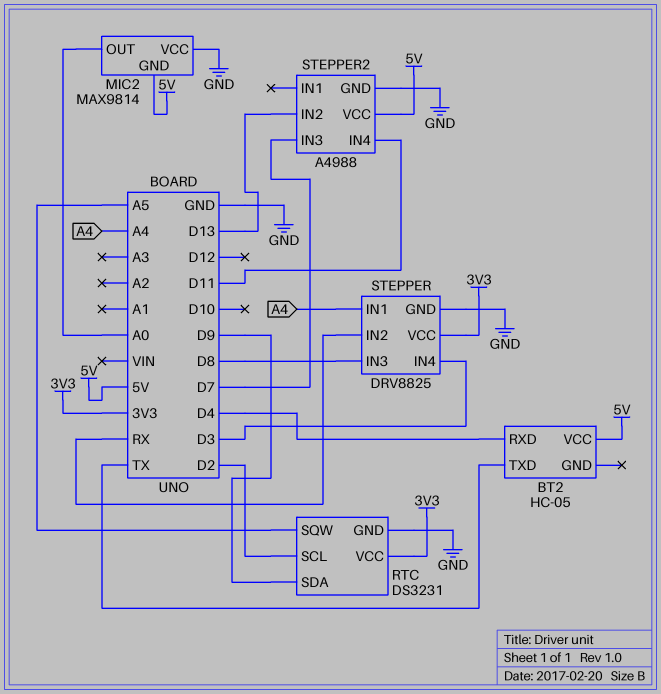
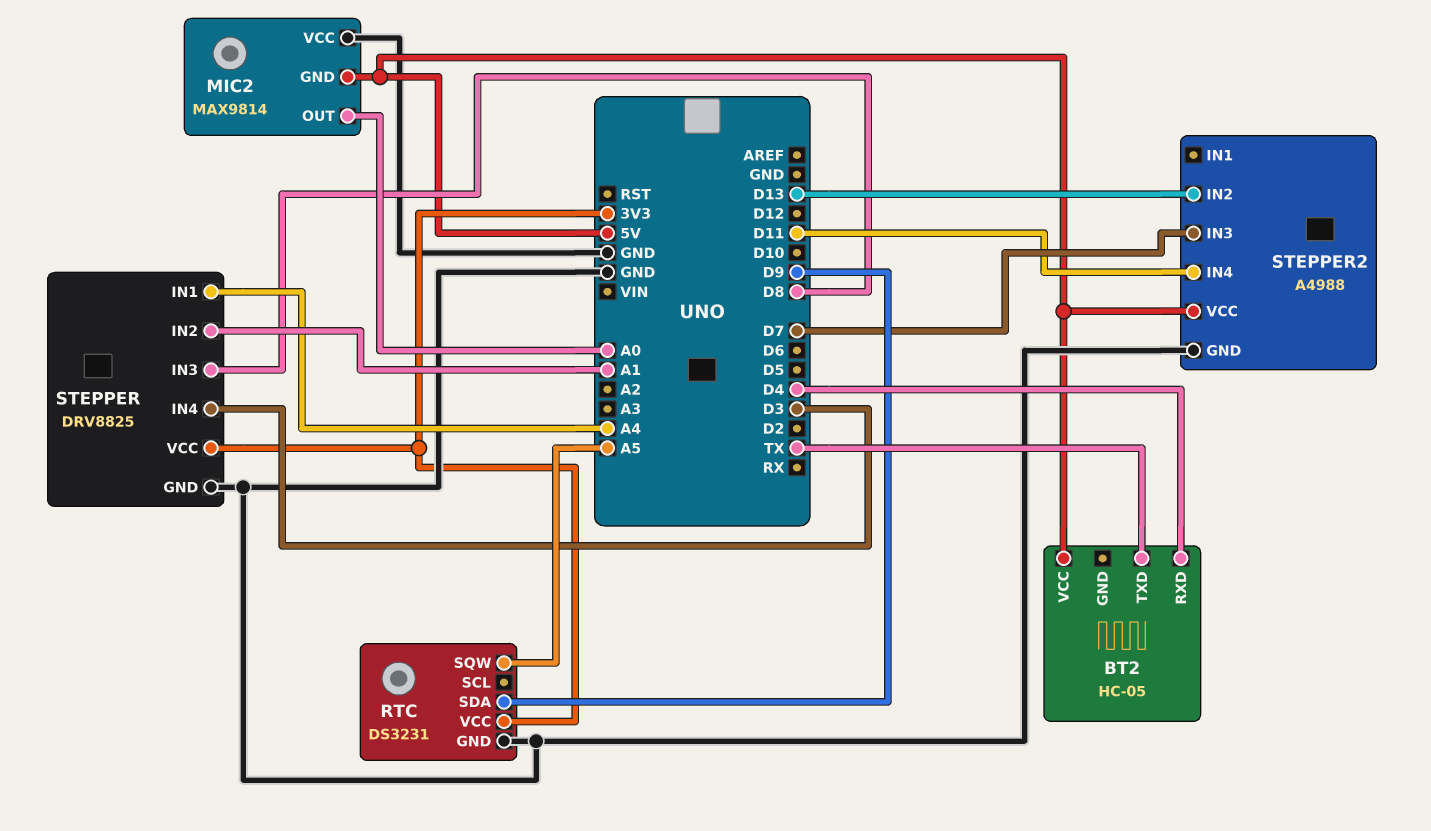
RTC pin SCL: D2 -> none
STEPPER pin IN2: RX -> A1

